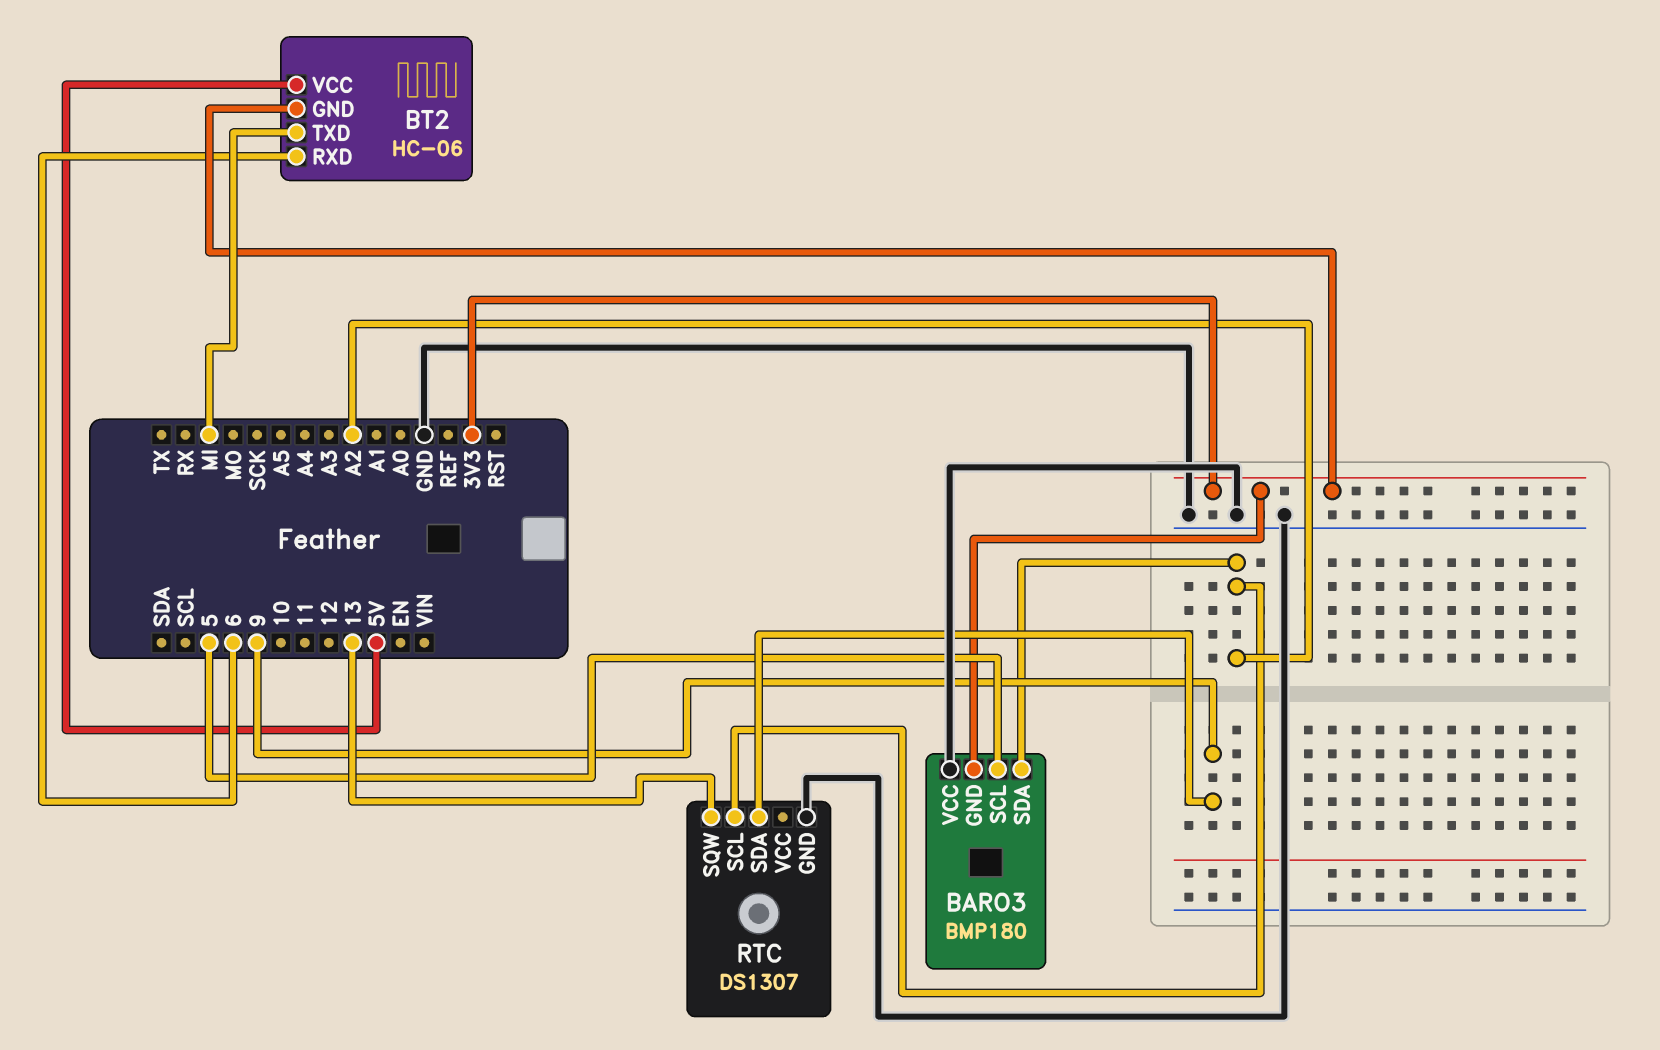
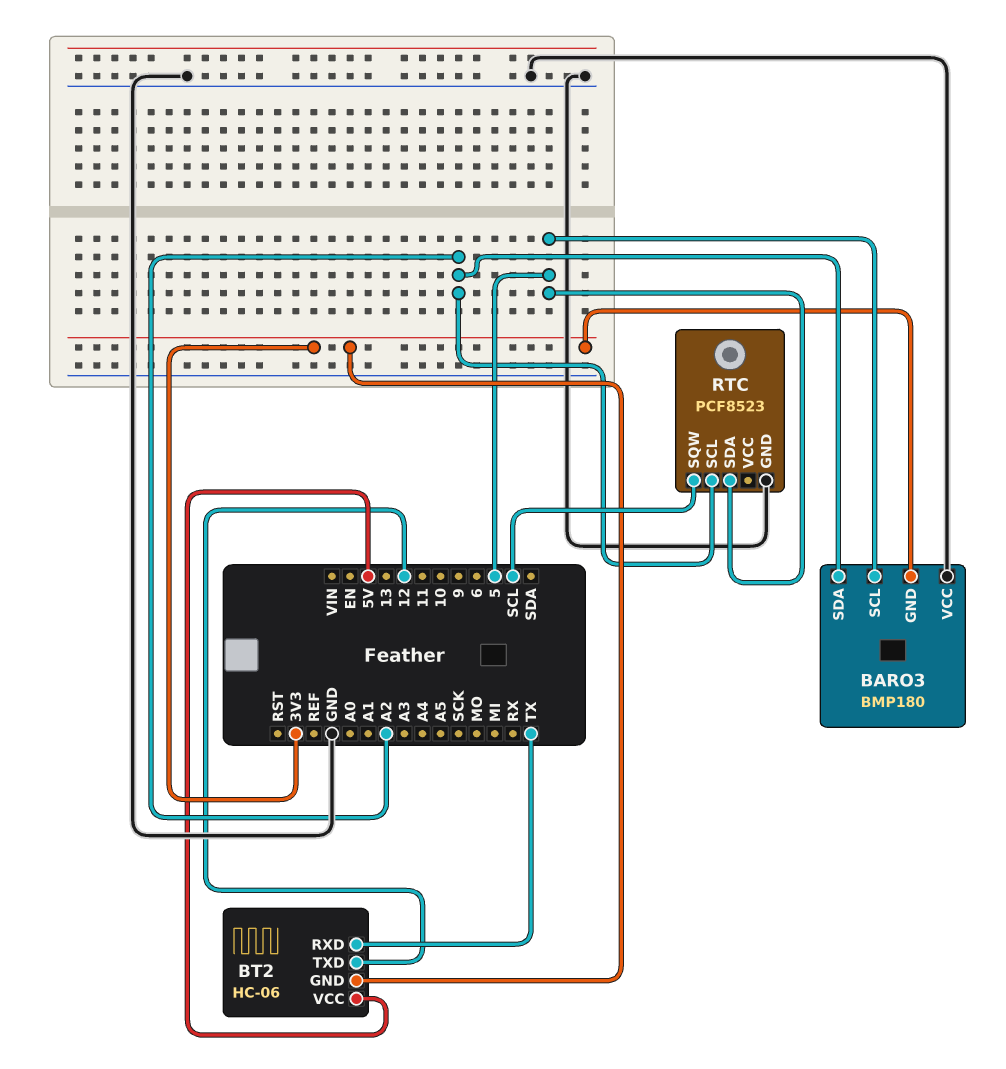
BT2 pin RXD: 6 -> TX
BT2 pin TXD: MI -> 12
RTC: DS1307 -> PCF8523
RTC pin SDA: 9 -> 5
RTC pin SQW: 13 -> SCL

